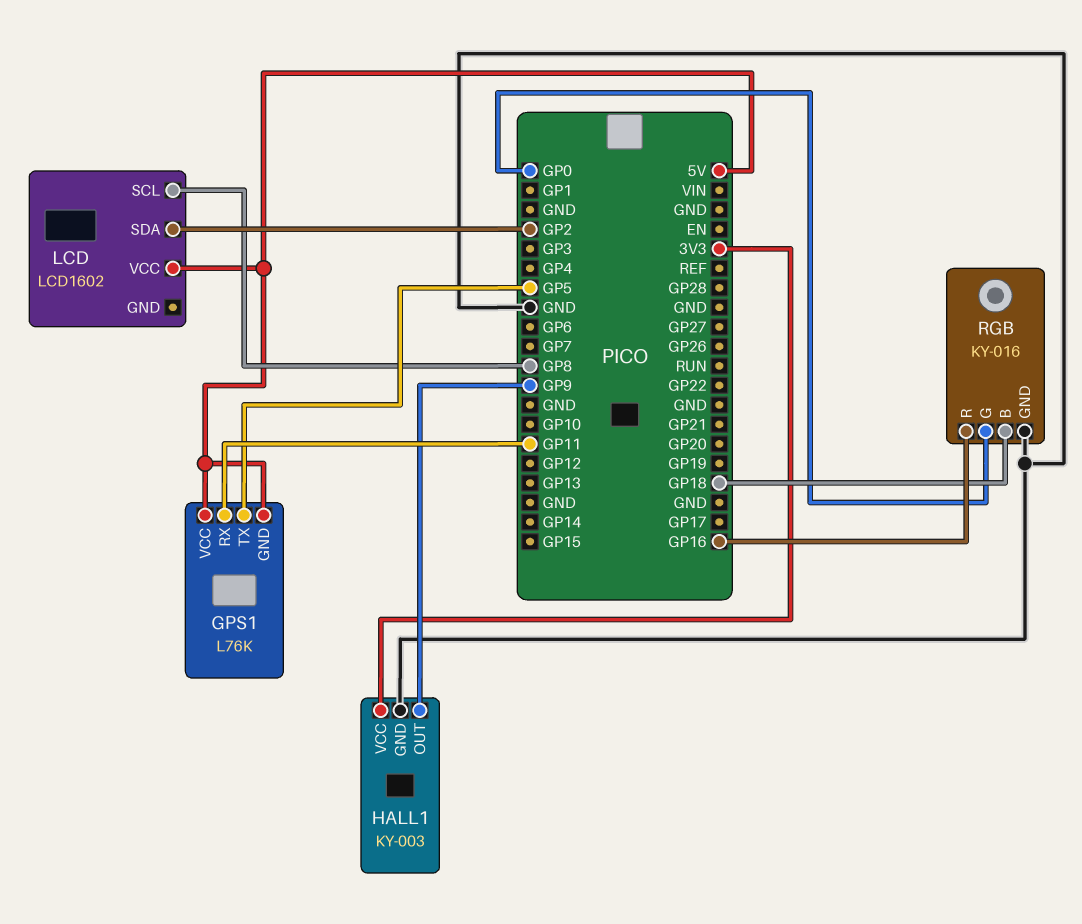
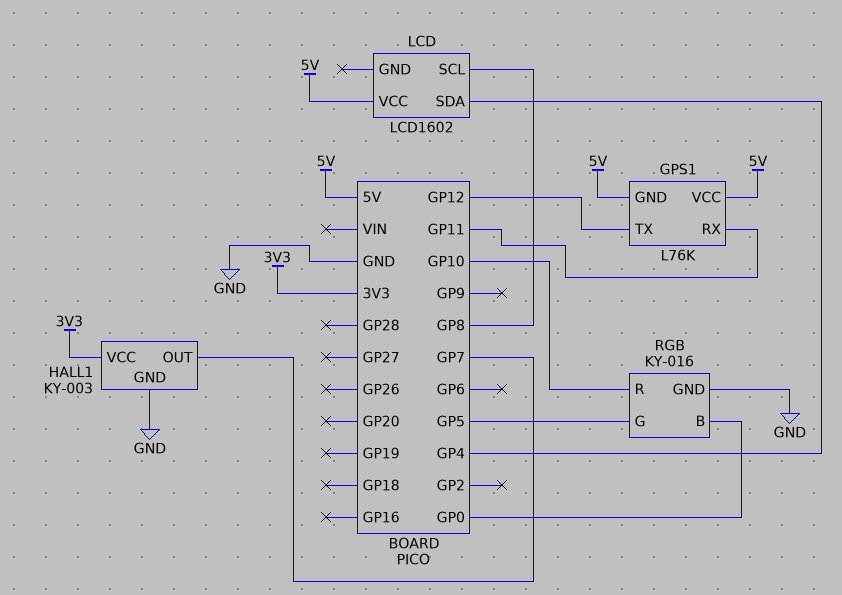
GPS1 pin TX: GP5 -> GP12
HALL1 pin OUT: GP9 -> GP7
LCD pin SDA: GP2 -> GP4
RGB pin B: GP18 -> GP0
RGB pin G: GP0 -> GP5
RGB pin R: GP16 -> GP10

